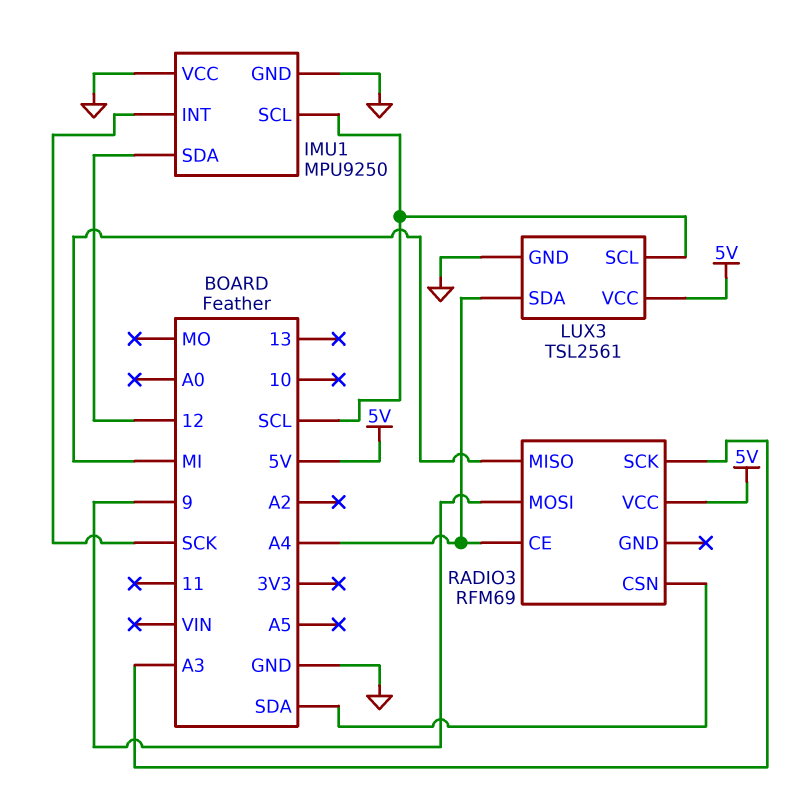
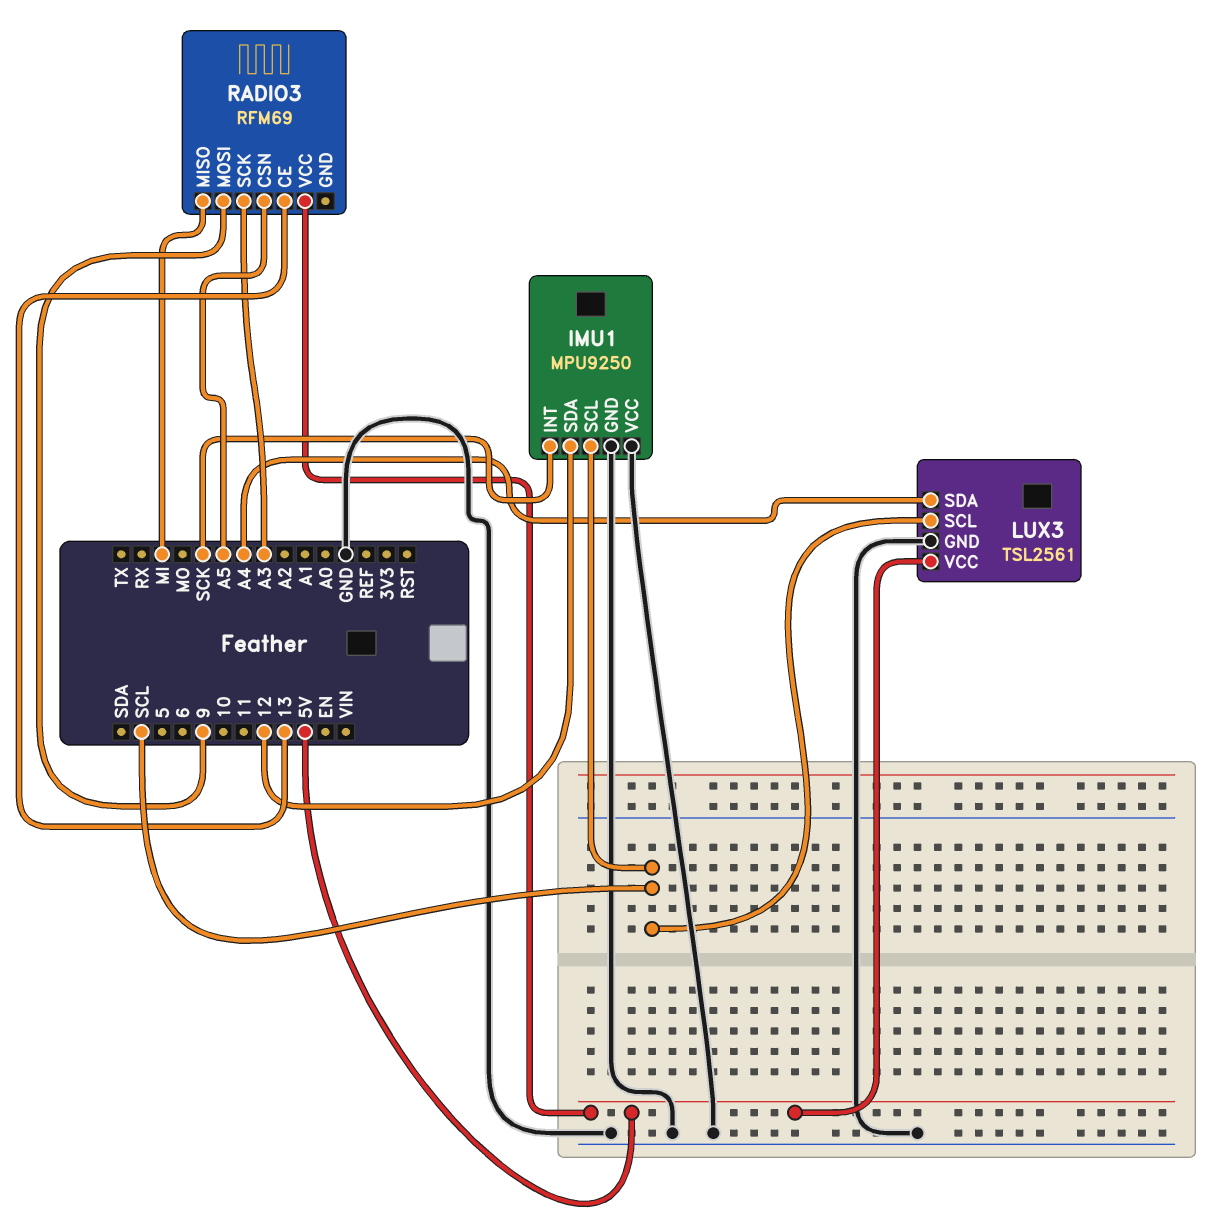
RADIO3 pin CE: A4 -> 13
RADIO3 pin CSN: SDA -> A5

